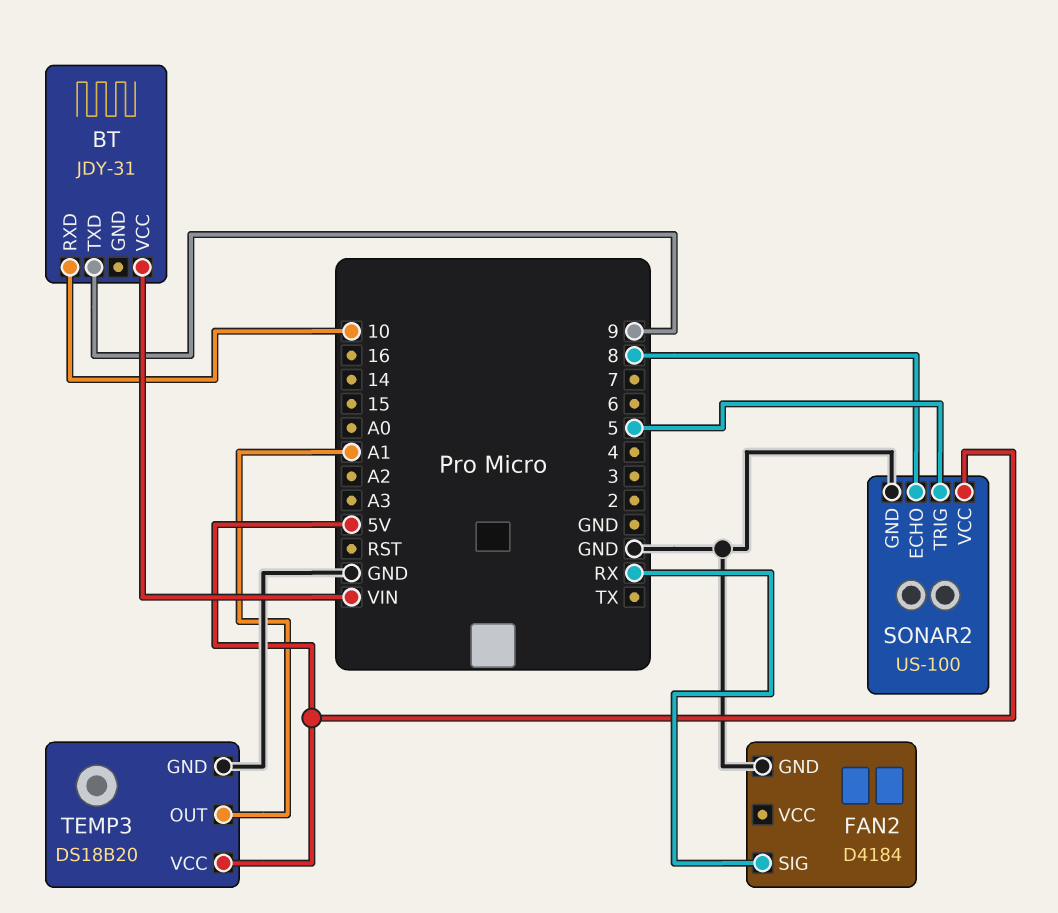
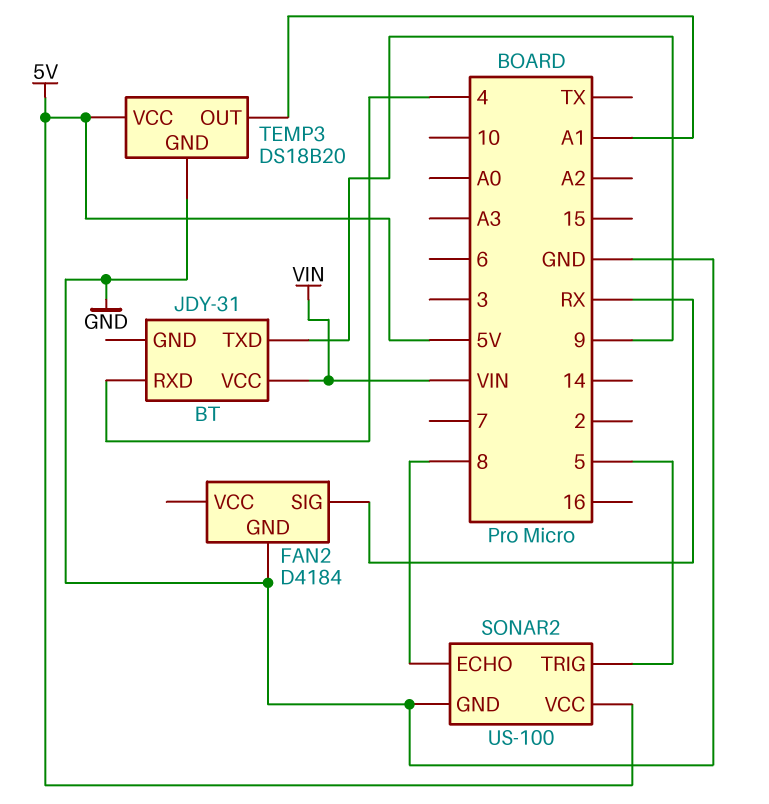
BT pin RXD: 10 -> 4

